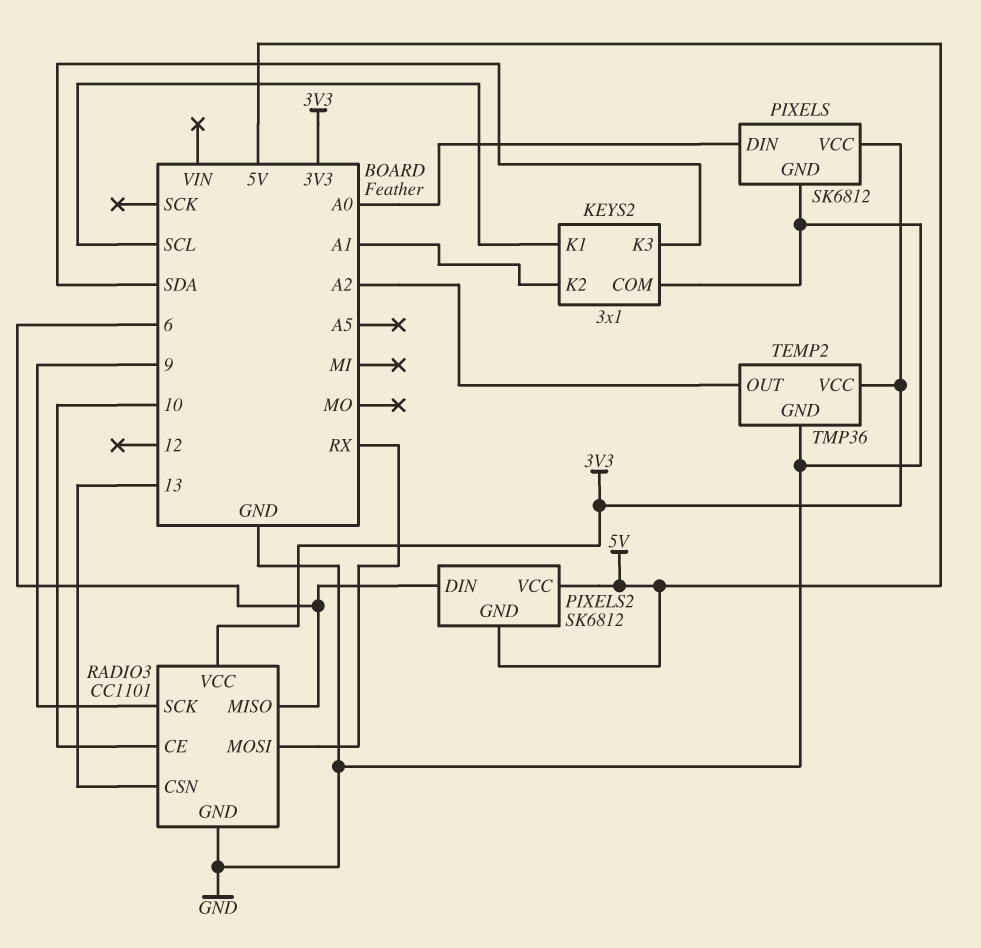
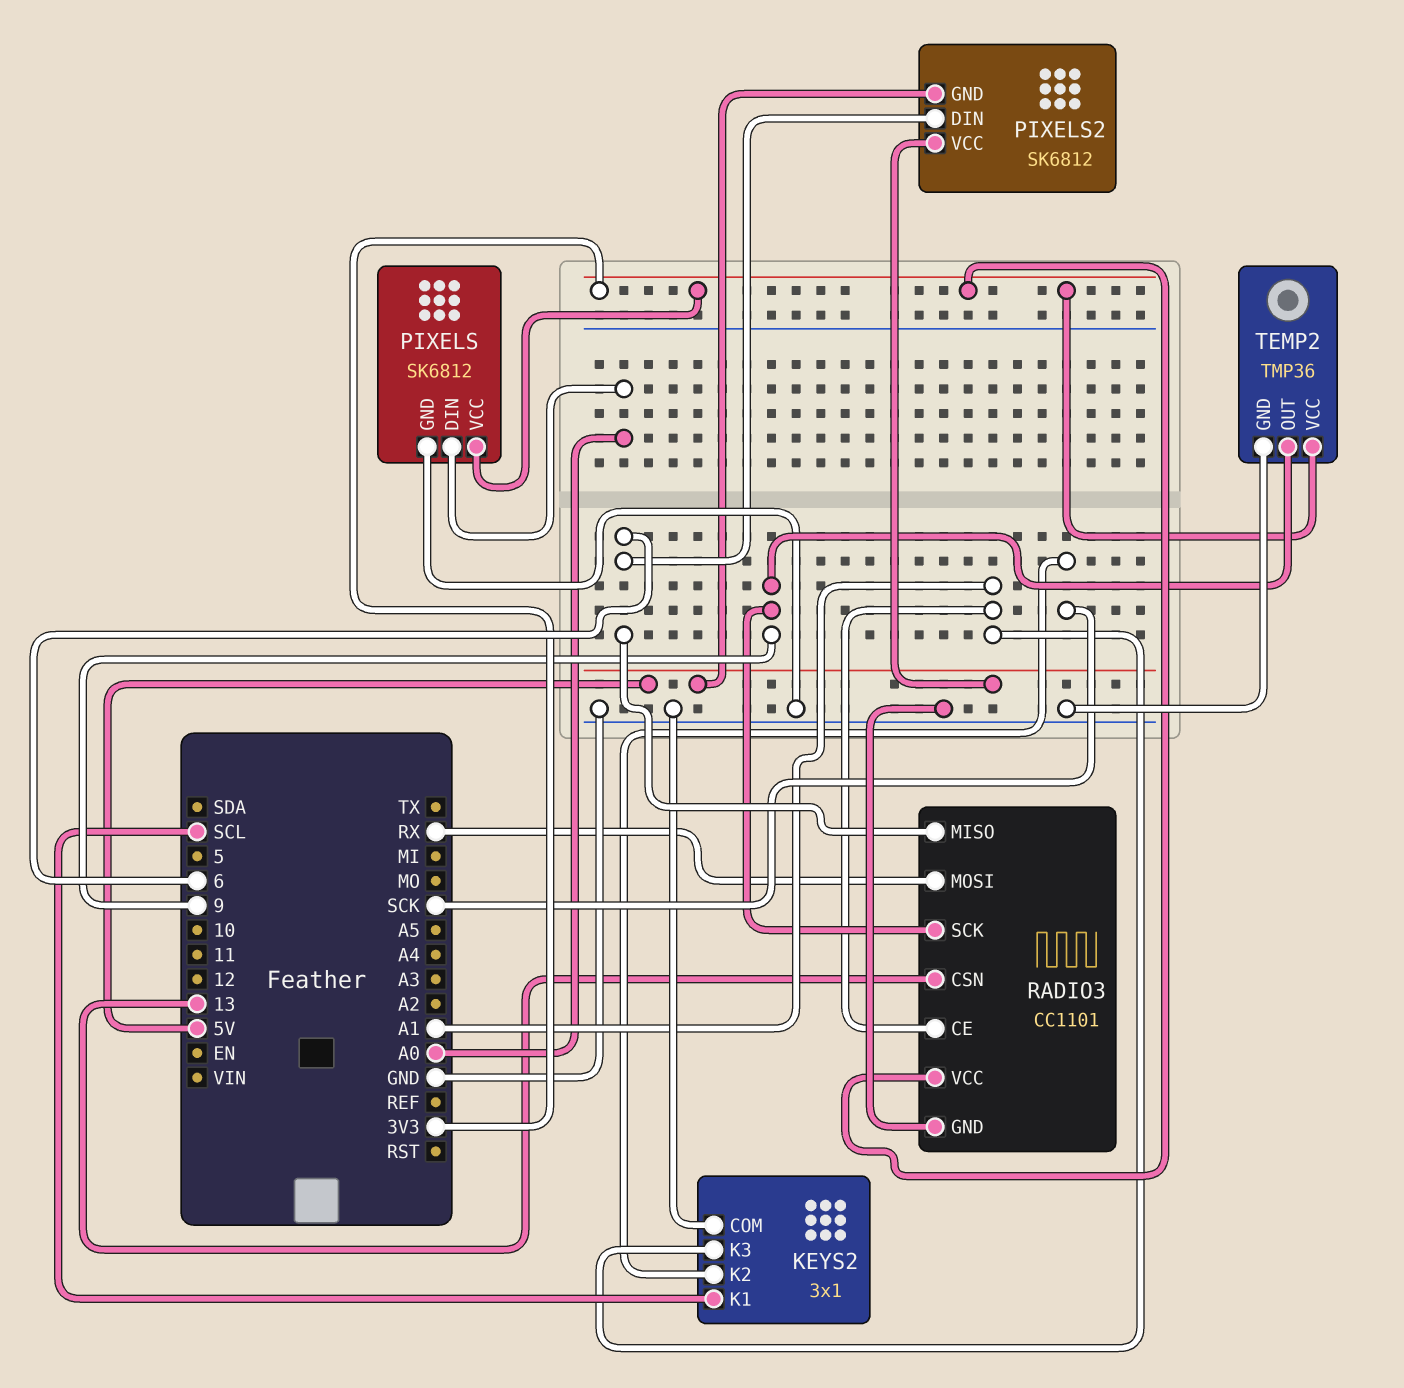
KEYS2 pin K2: A1 -> SCK
KEYS2 pin K3: SDA -> A1
RADIO3 pin CE: 10 -> A1
TEMP2 pin OUT: A2 -> 9

